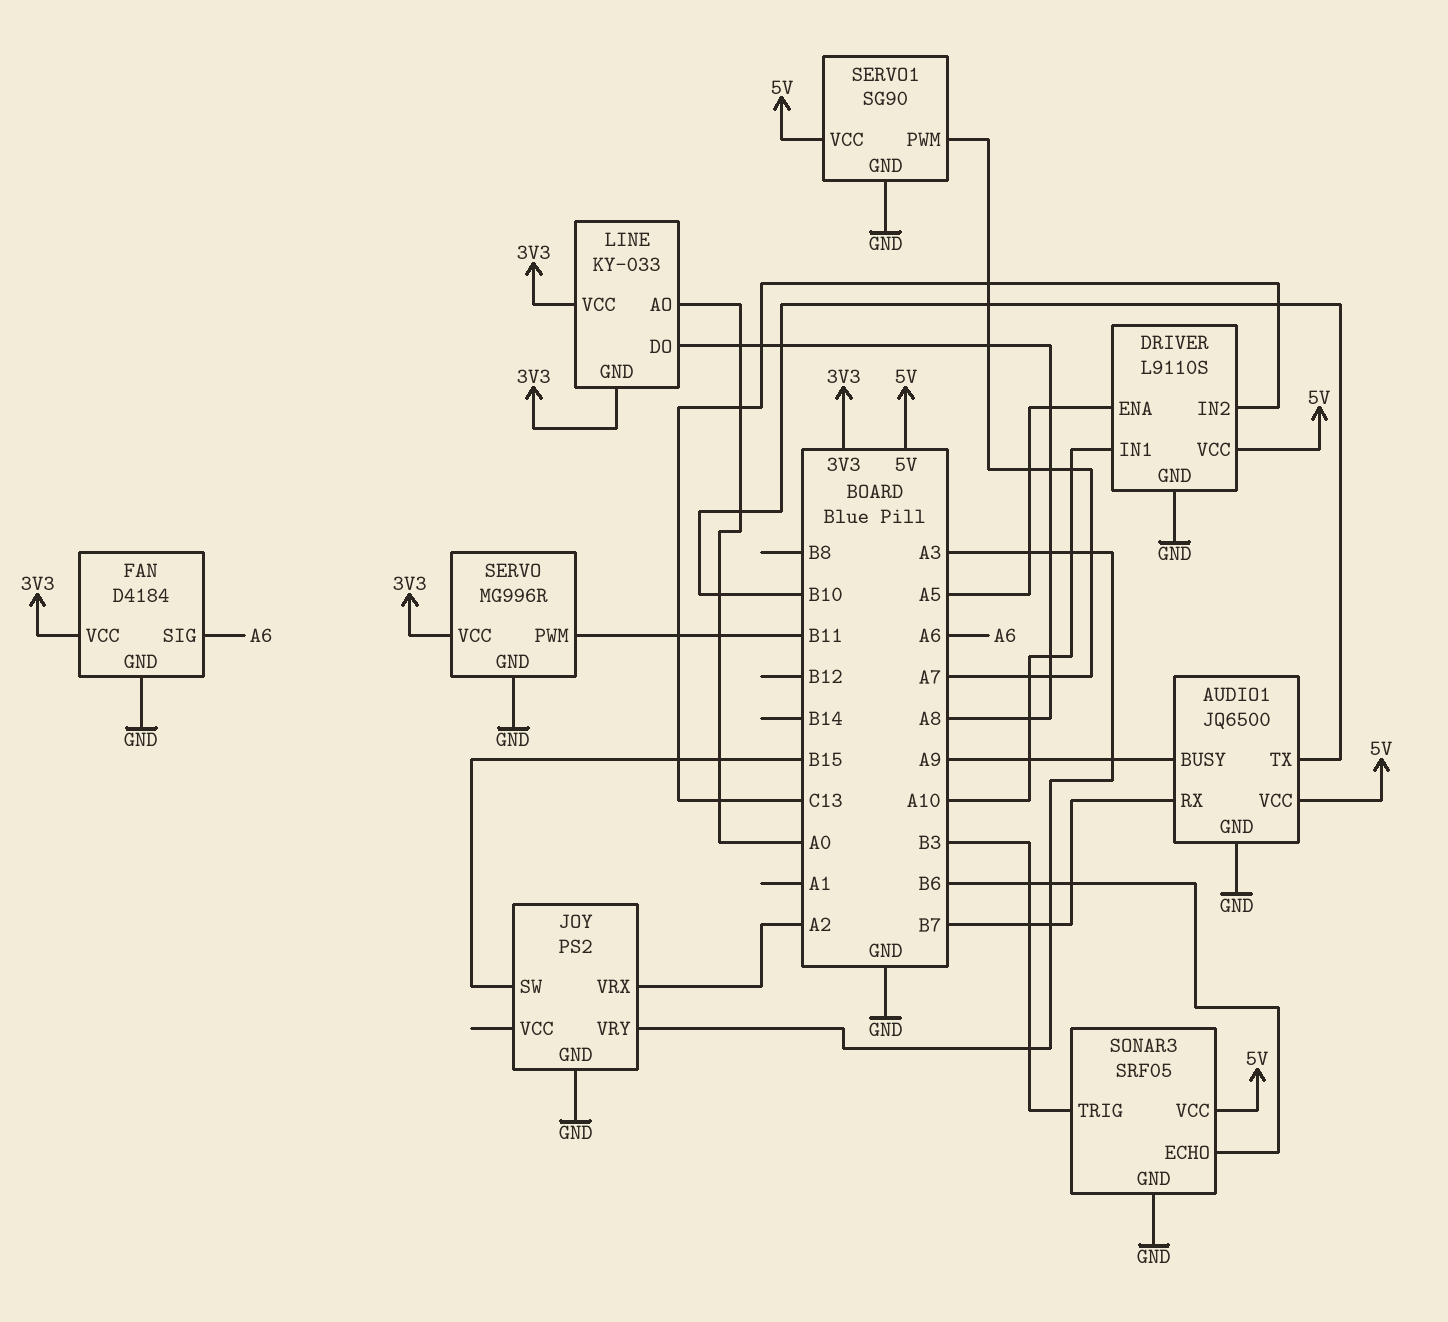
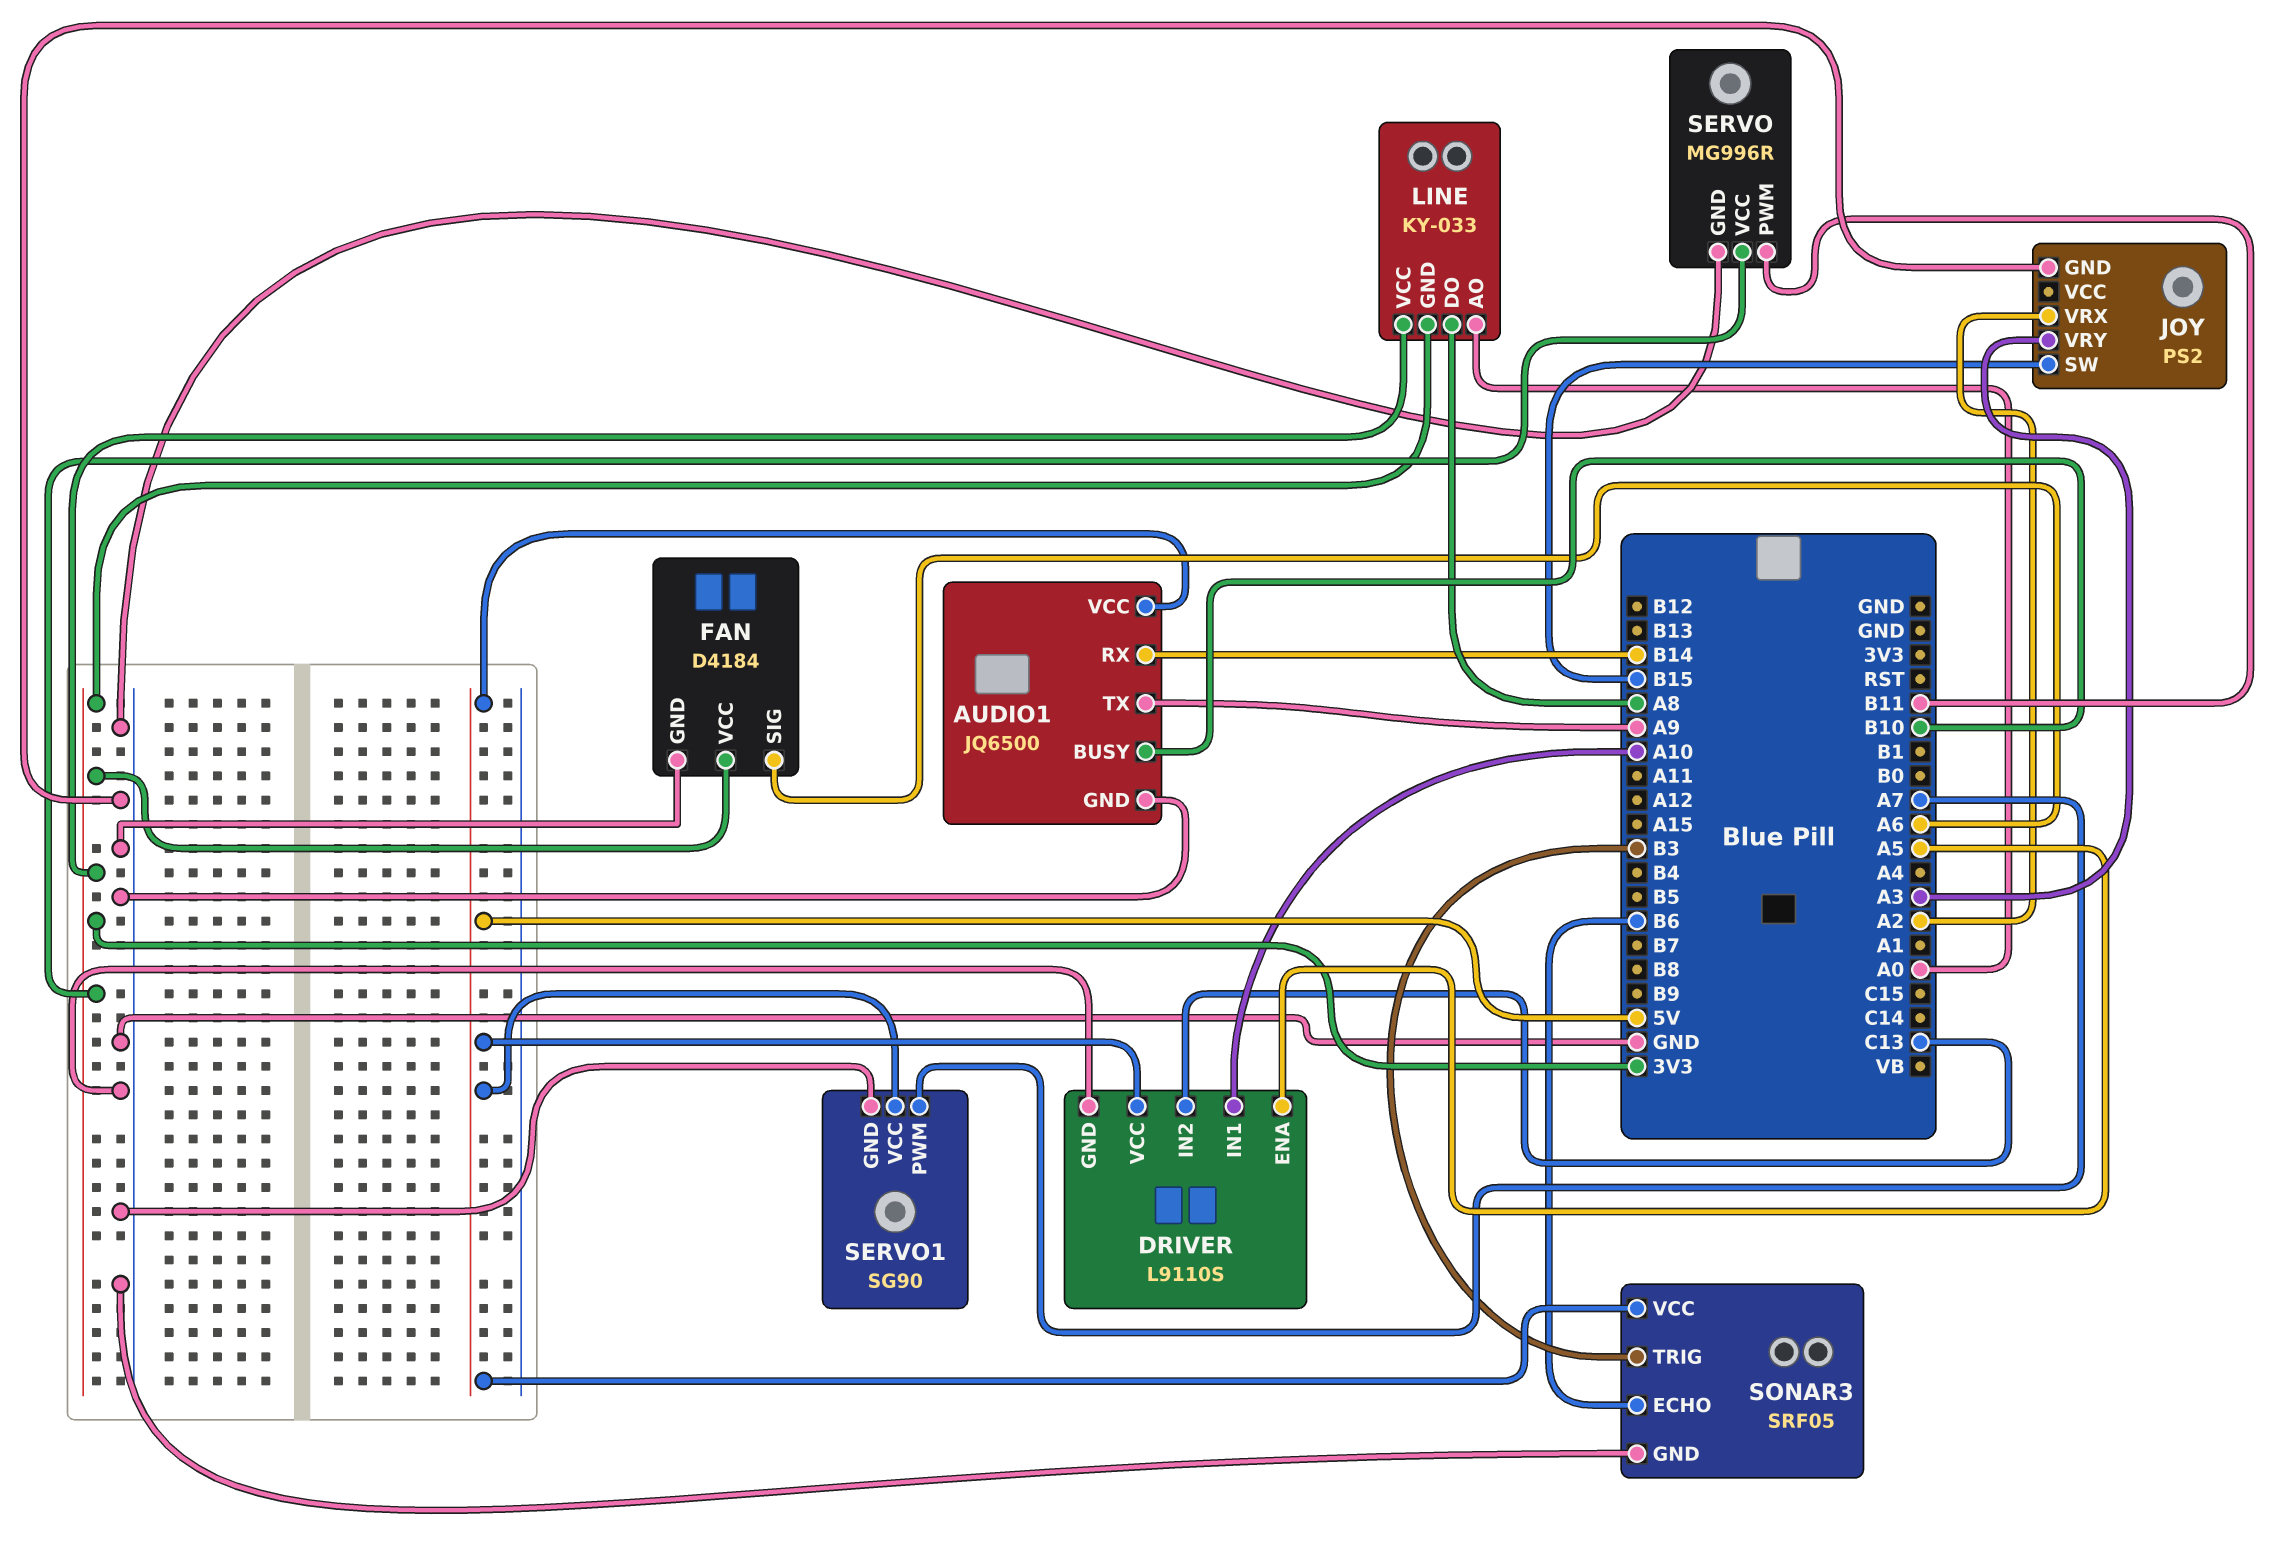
AUDIO1 pin BUSY: A9 -> B10
AUDIO1 pin RX: B7 -> B14
AUDIO1 pin TX: B10 -> A9

